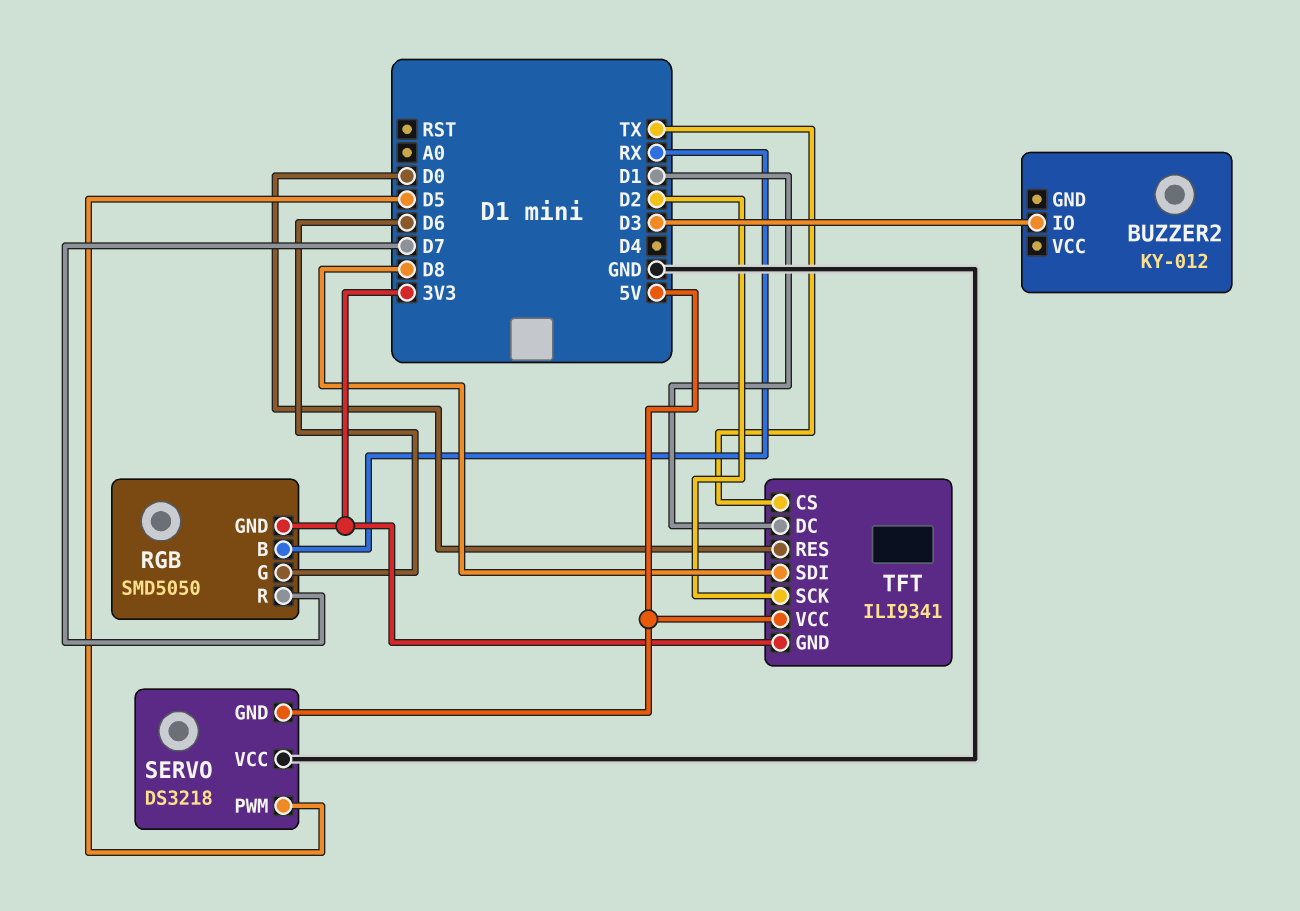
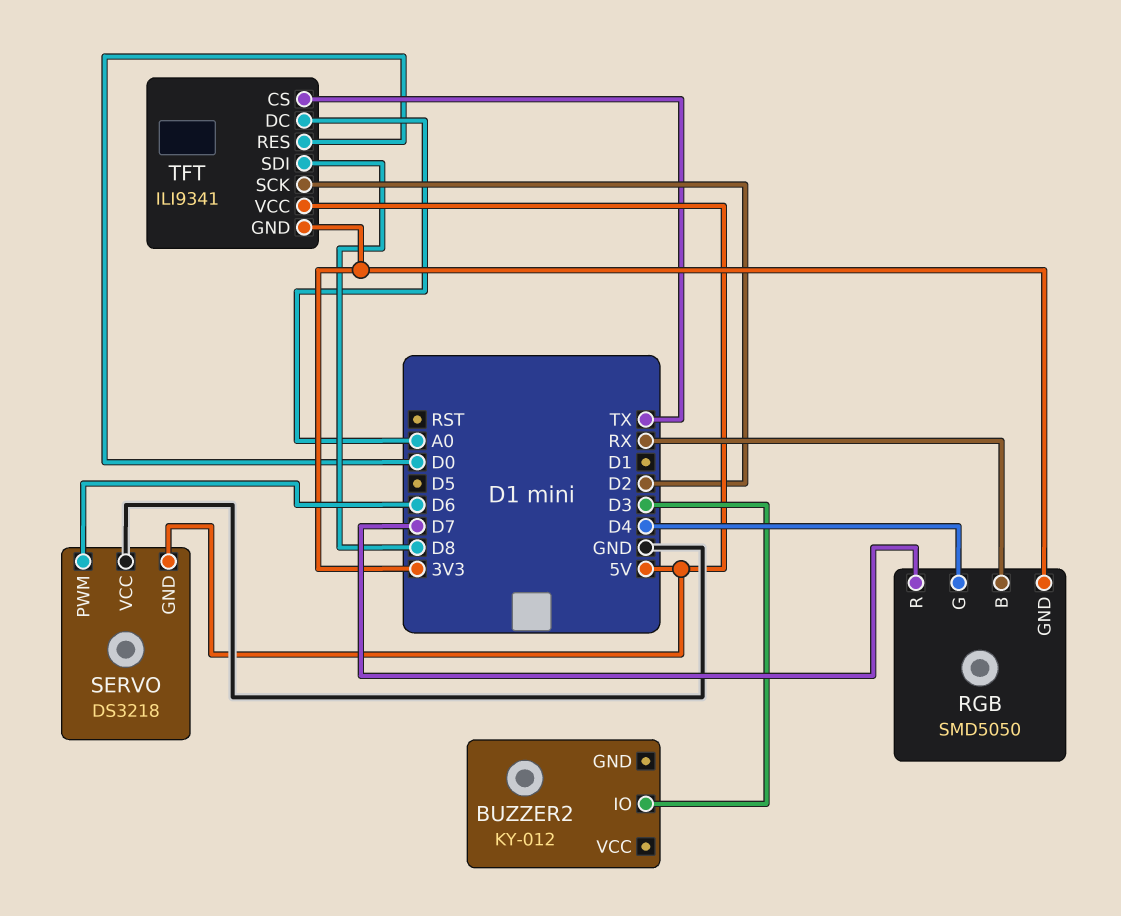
RGB pin G: D6 -> D4
SERVO pin PWM: D5 -> D6
TFT pin DC: D1 -> A0

